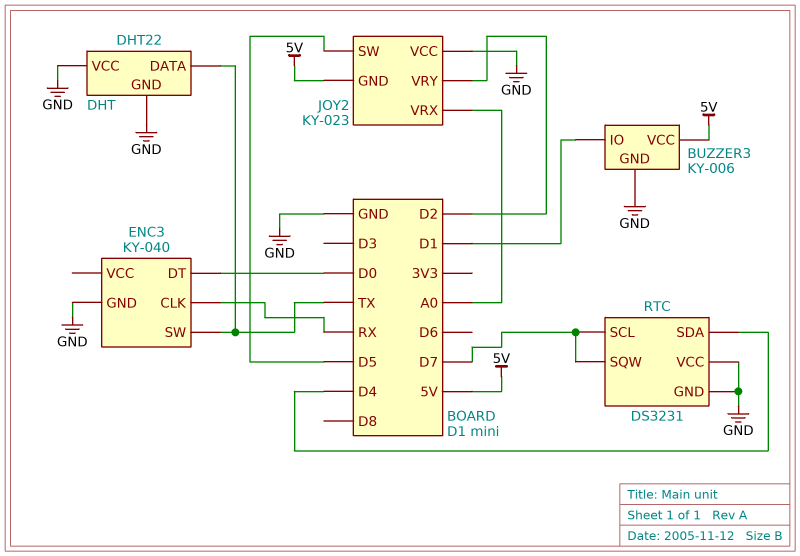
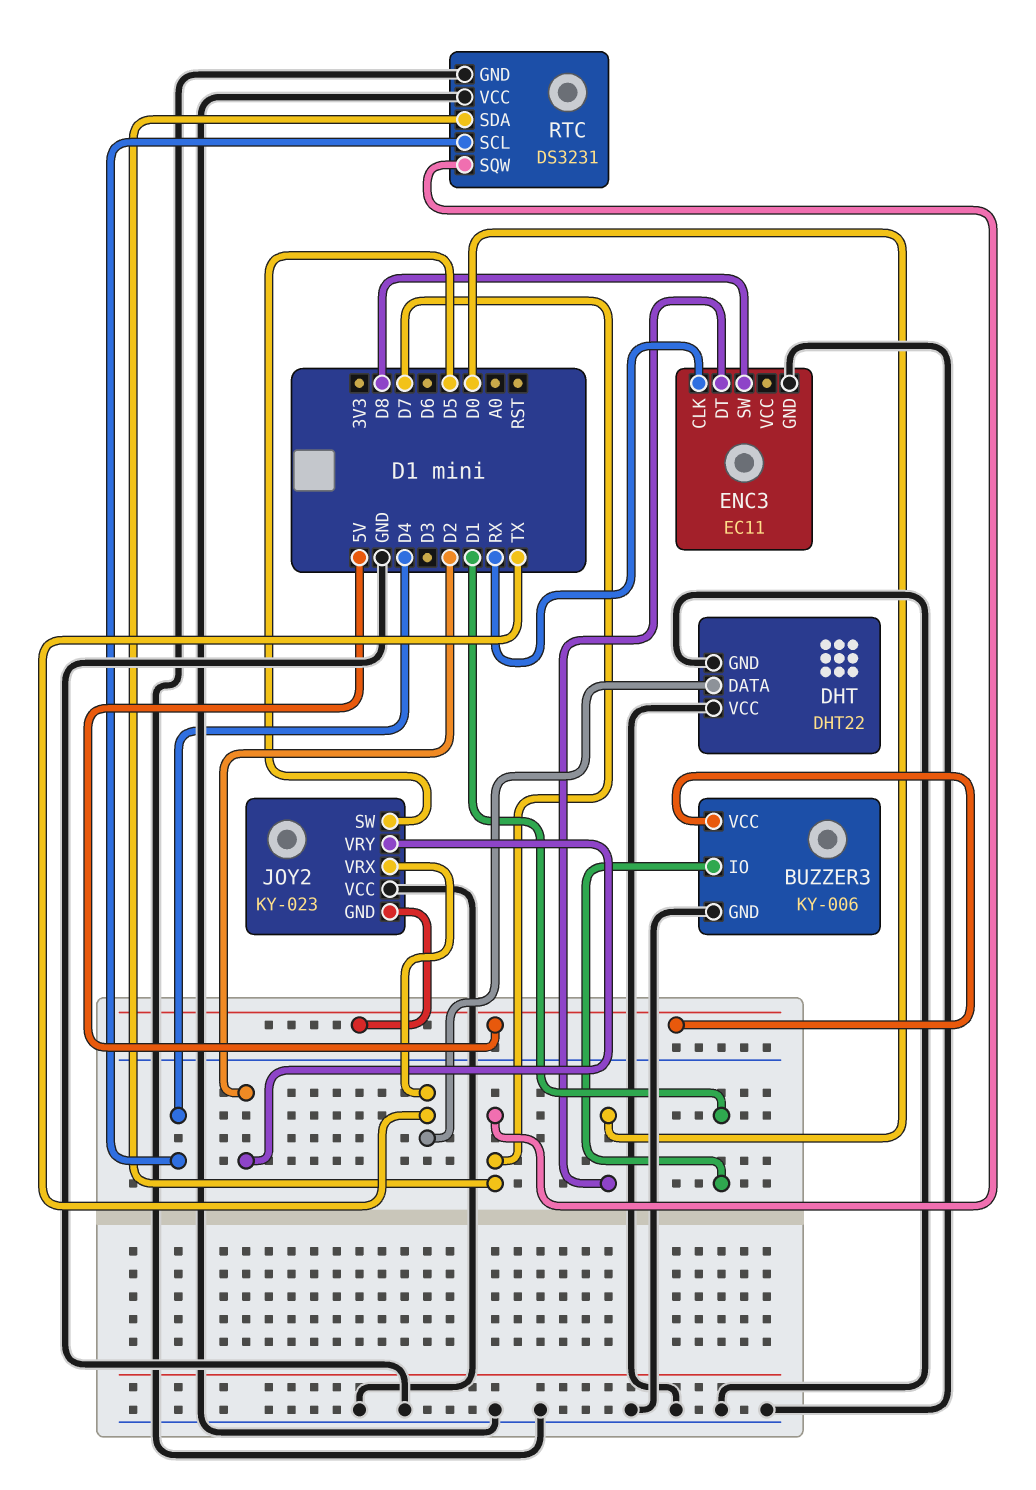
ENC3: KY-040 -> EC11
ENC3 pin SW: TX -> D8
JOY2 pin VRX: A0 -> TX
RTC pin SCL: D7 -> D4
RTC pin SDA: D4 -> D7

